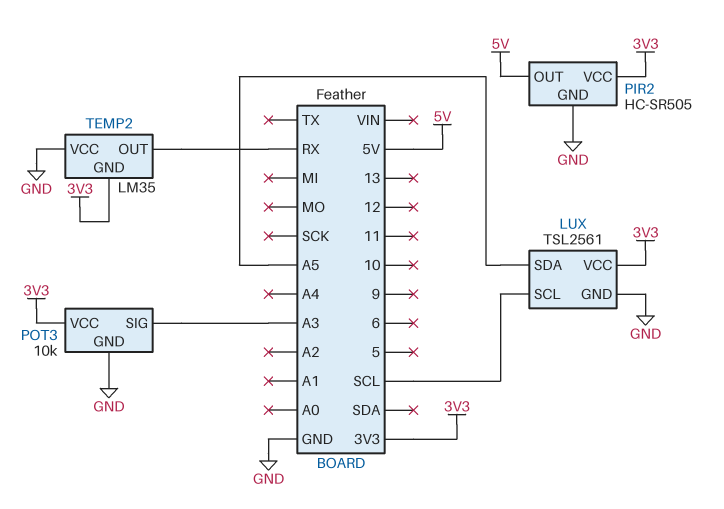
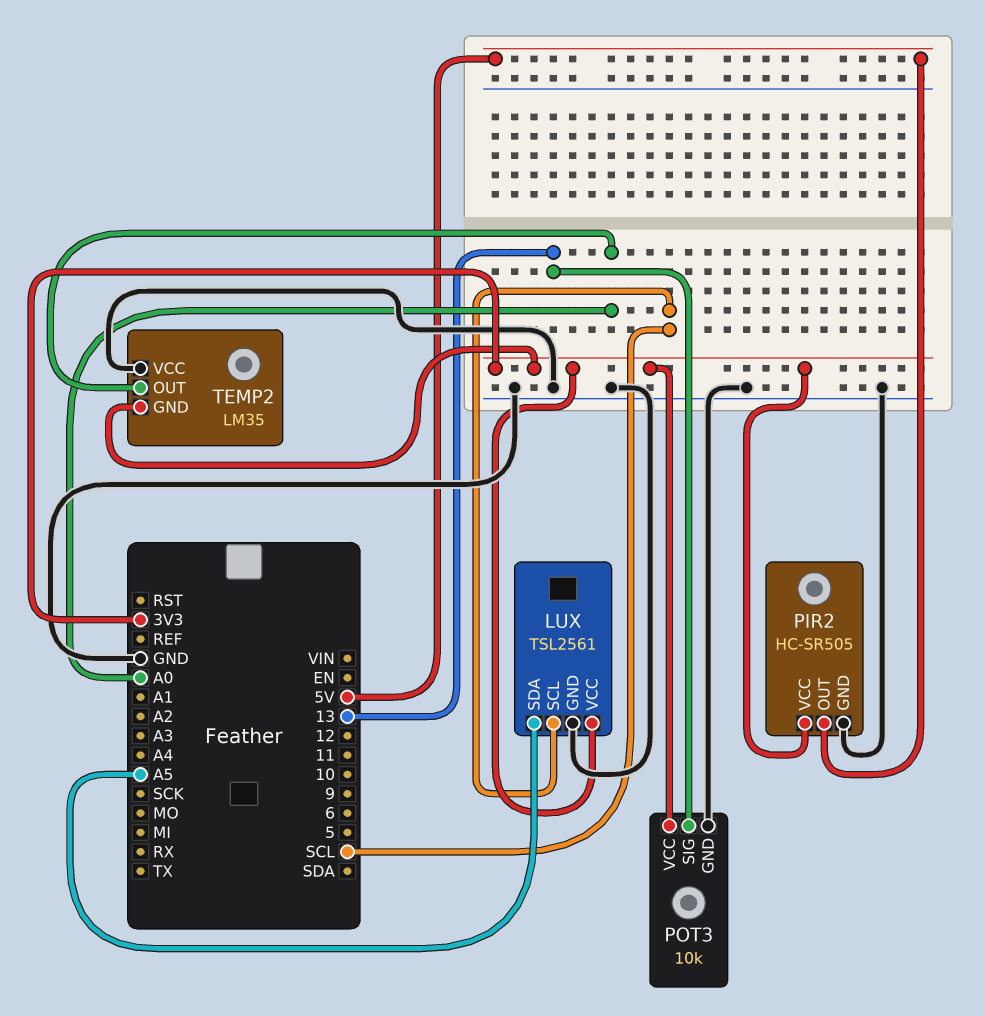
POT3 pin SIG: A3 -> 13
TEMP2 pin OUT: RX -> A0

